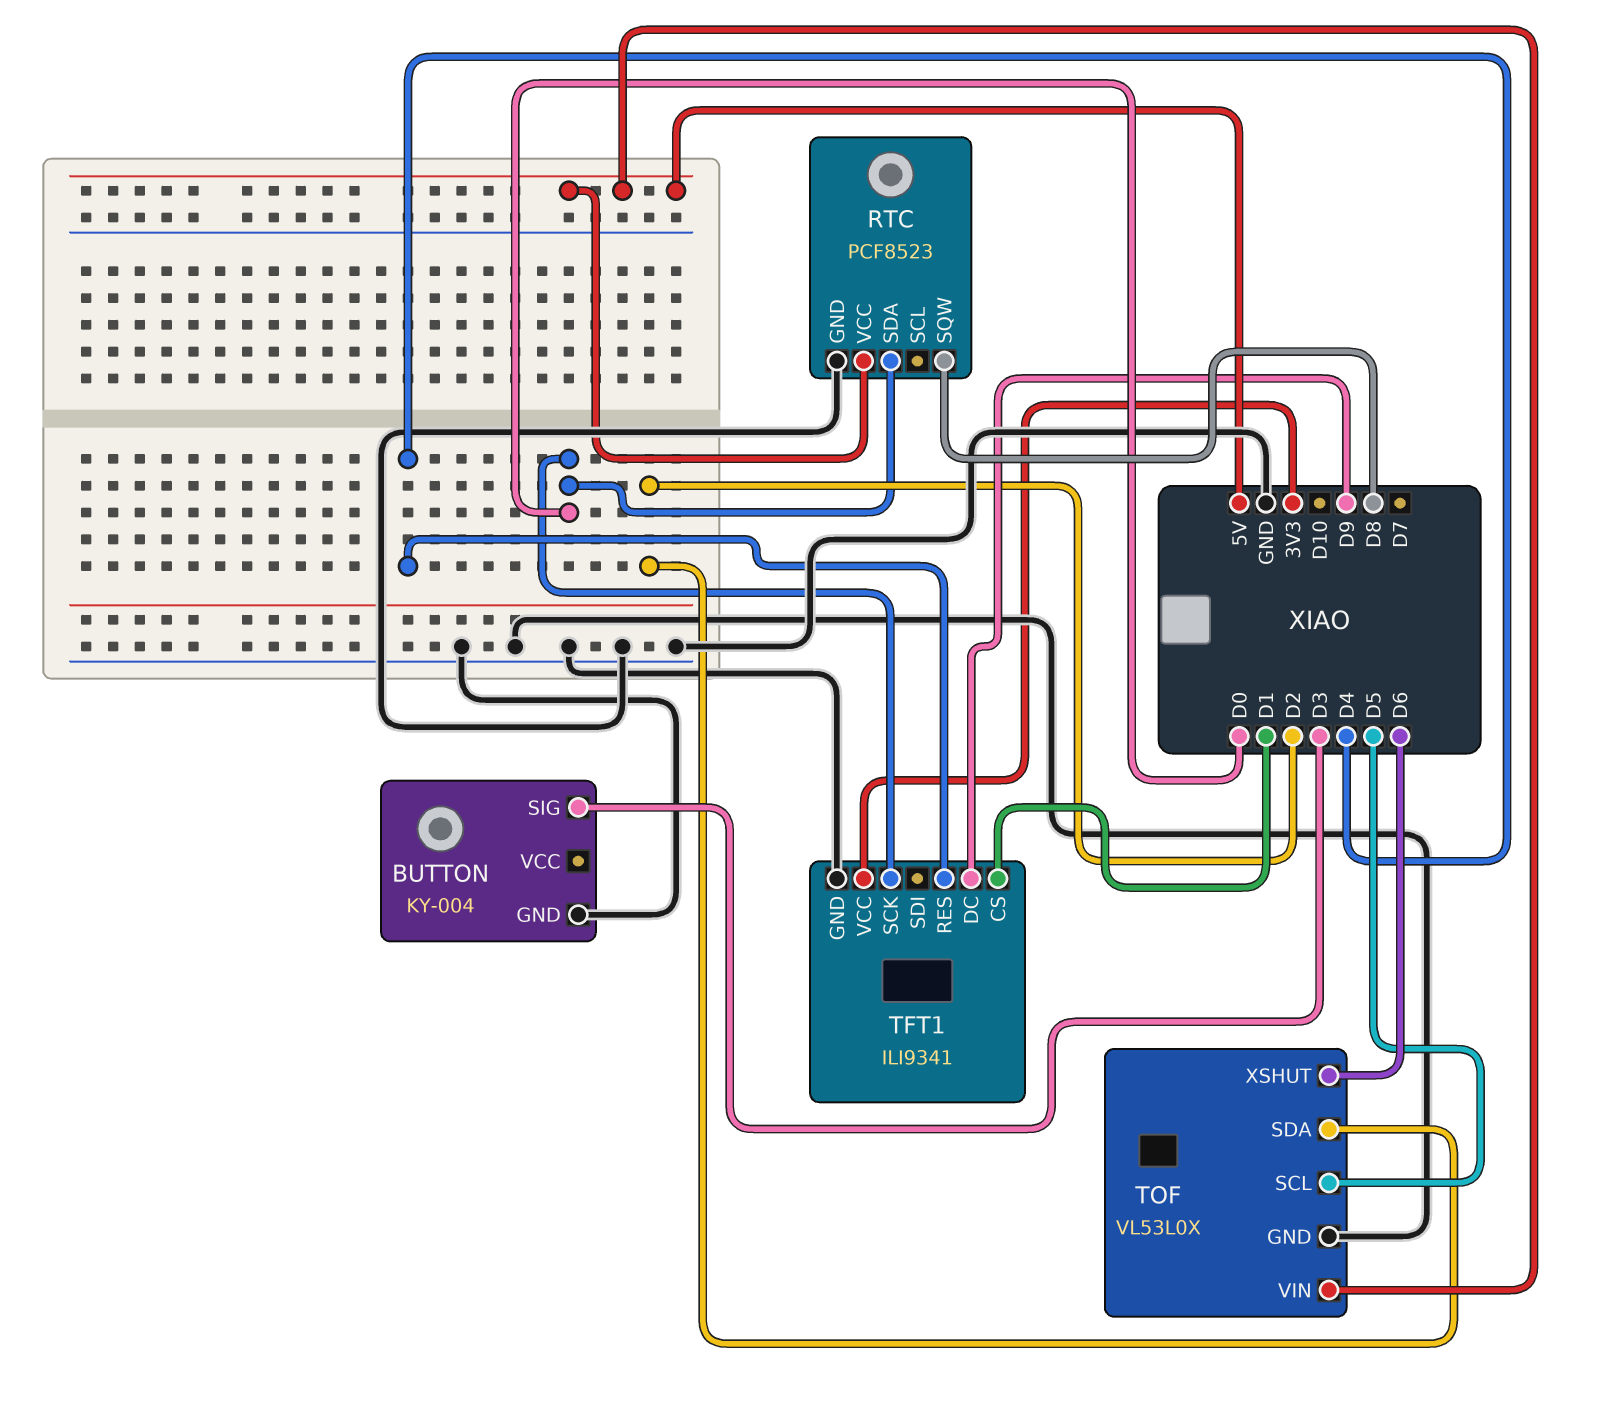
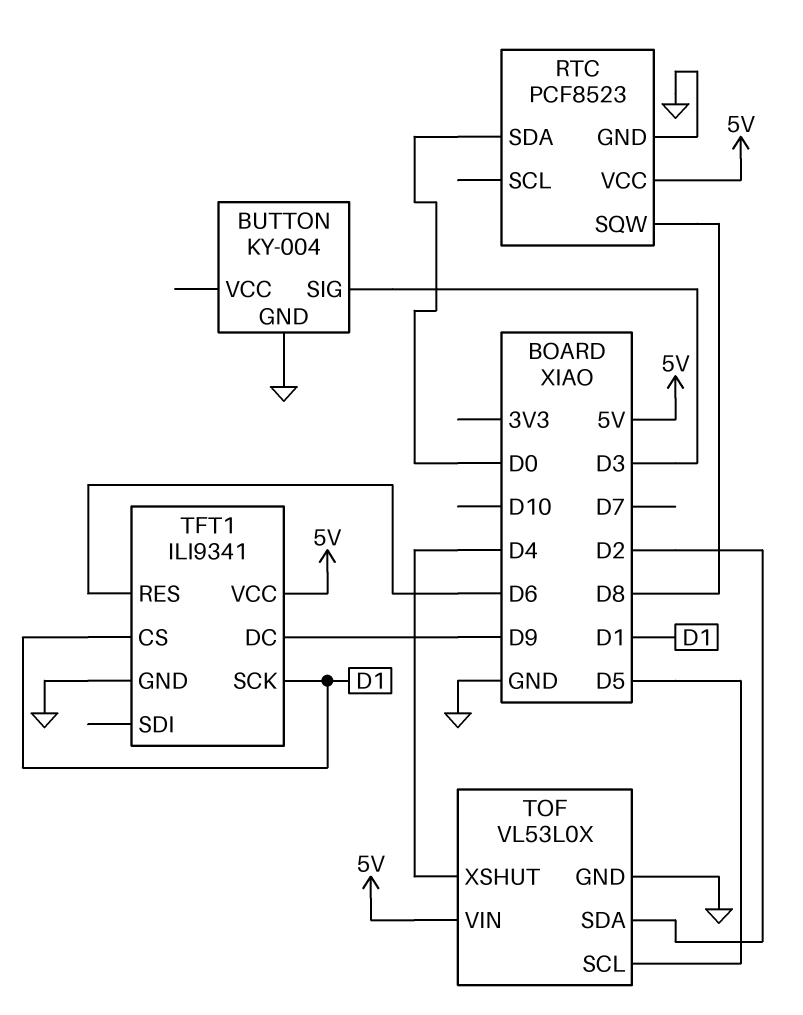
TFT1 pin RES: D4 -> D6
TFT1 pin SCK: D0 -> D1
TFT1 pin VCC: 3V3 -> 5V
TOF pin XSHUT: D6 -> D4

